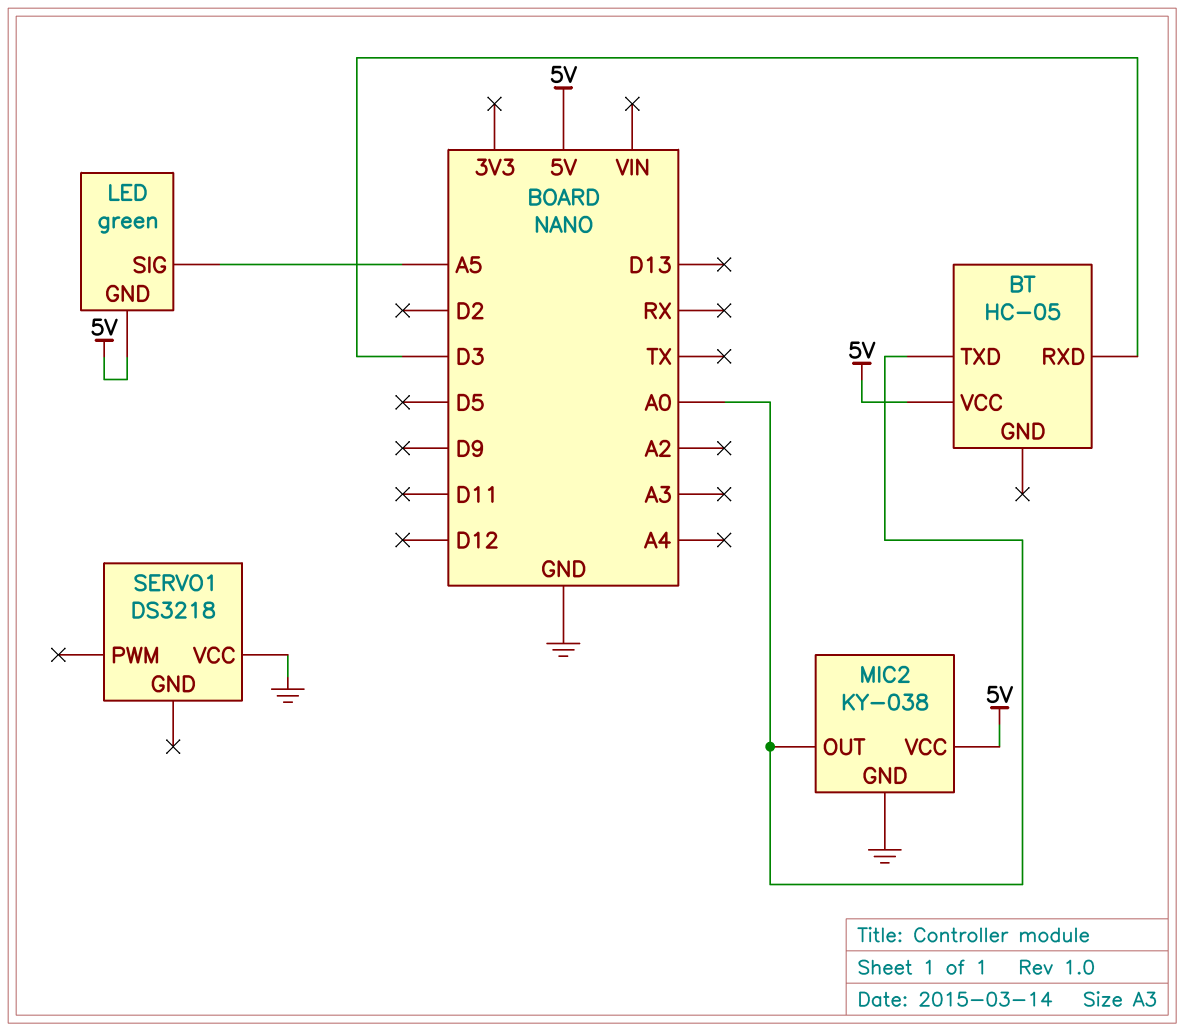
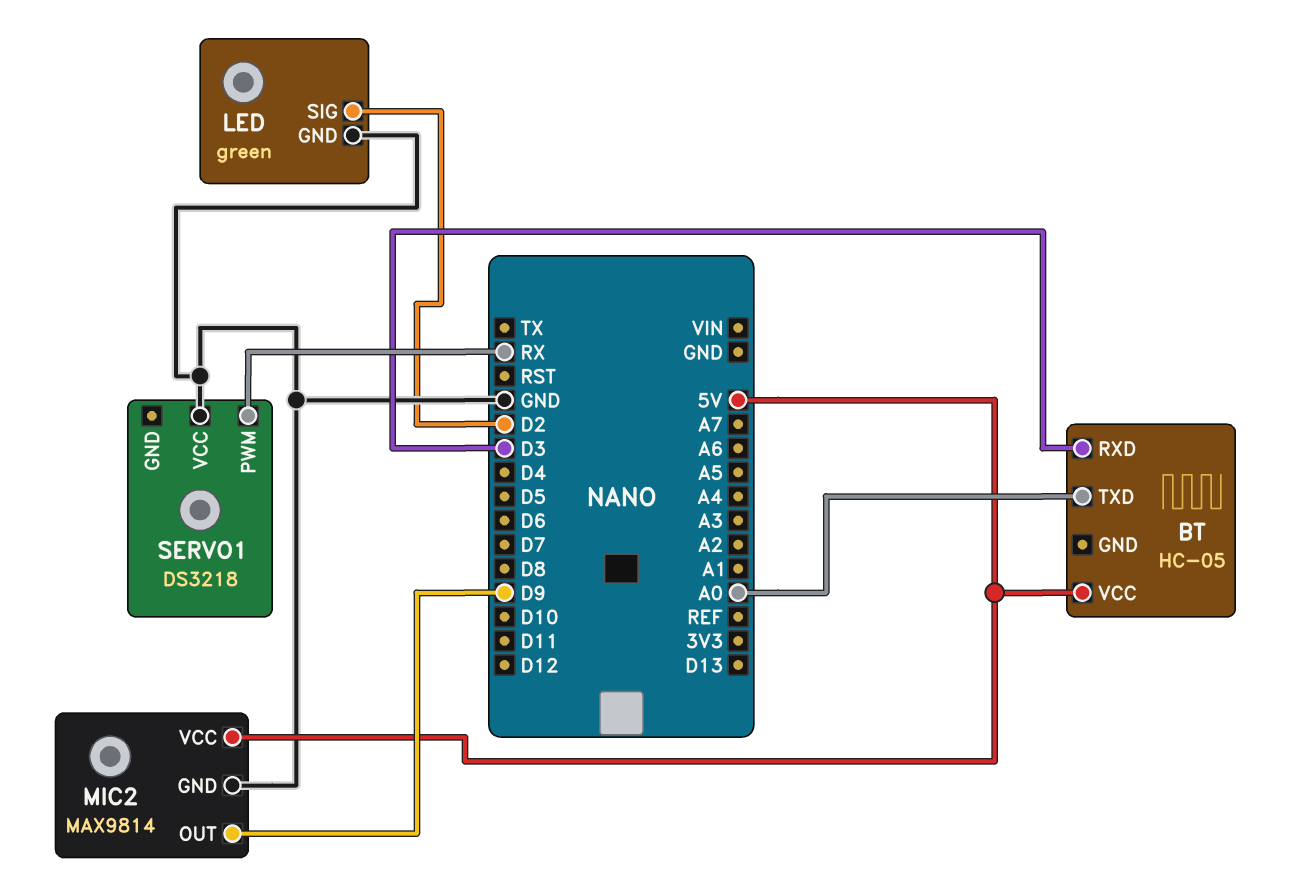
LED pin GND: 5V -> GND
LED pin SIG: A5 -> D2
MIC2: KY-038 -> MAX9814
MIC2 pin OUT: A0 -> D9
SERVO1 pin PWM: none -> RX

